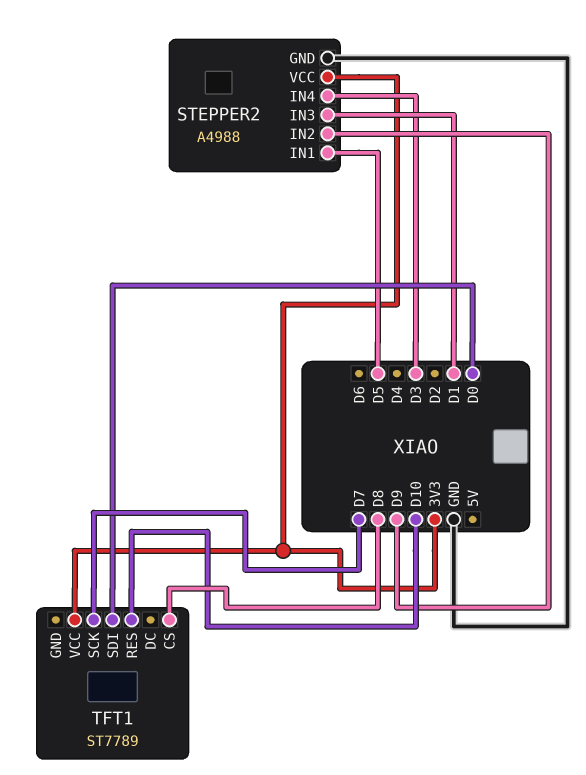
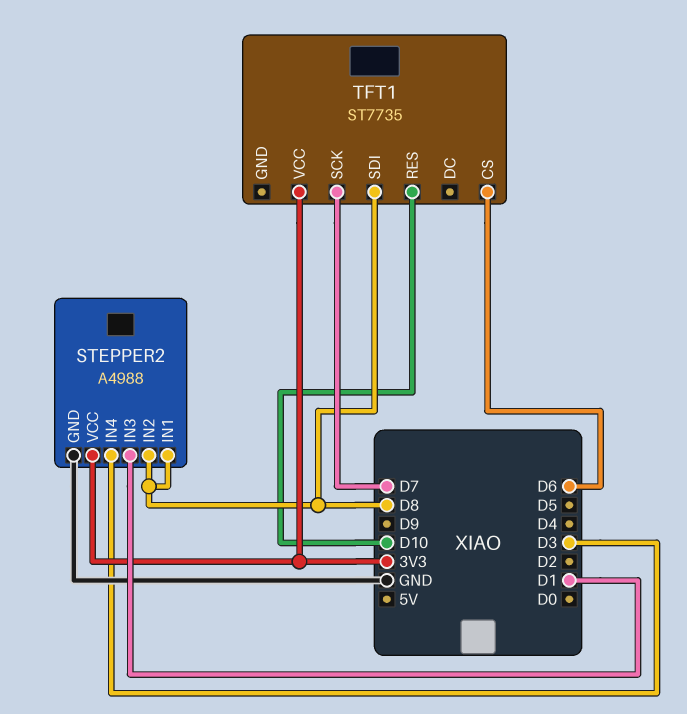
STEPPER2 pin IN1: D5 -> D8
STEPPER2 pin IN2: D9 -> D8
TFT1: ST7789 -> ST7735
TFT1 pin CS: D8 -> D6
TFT1 pin SDI: D0 -> D8

